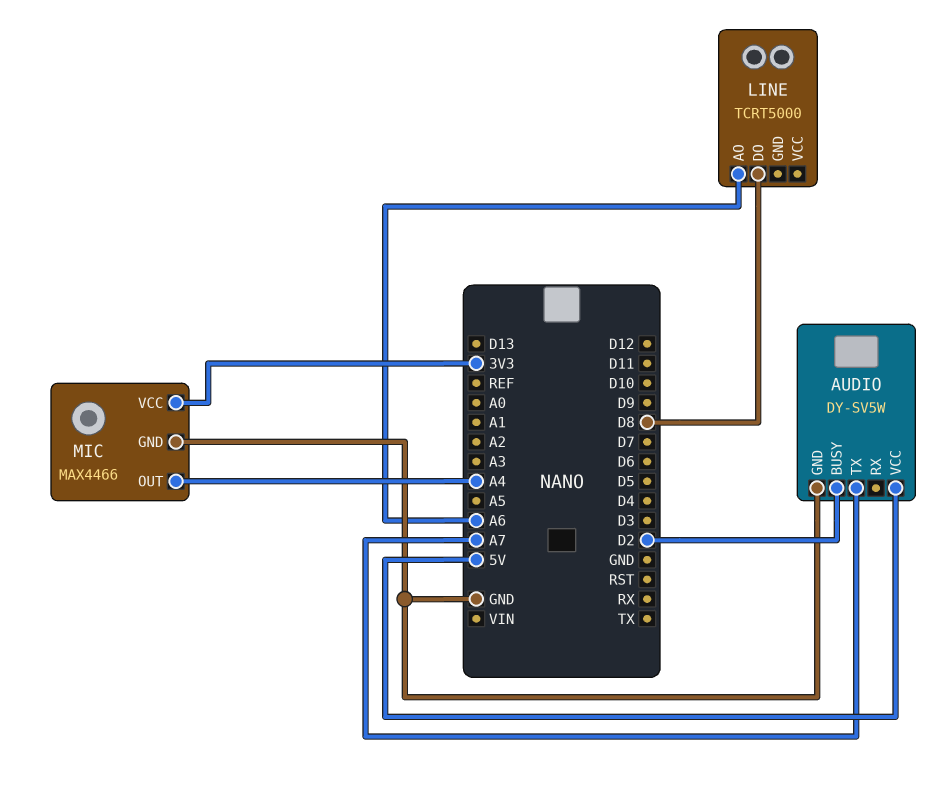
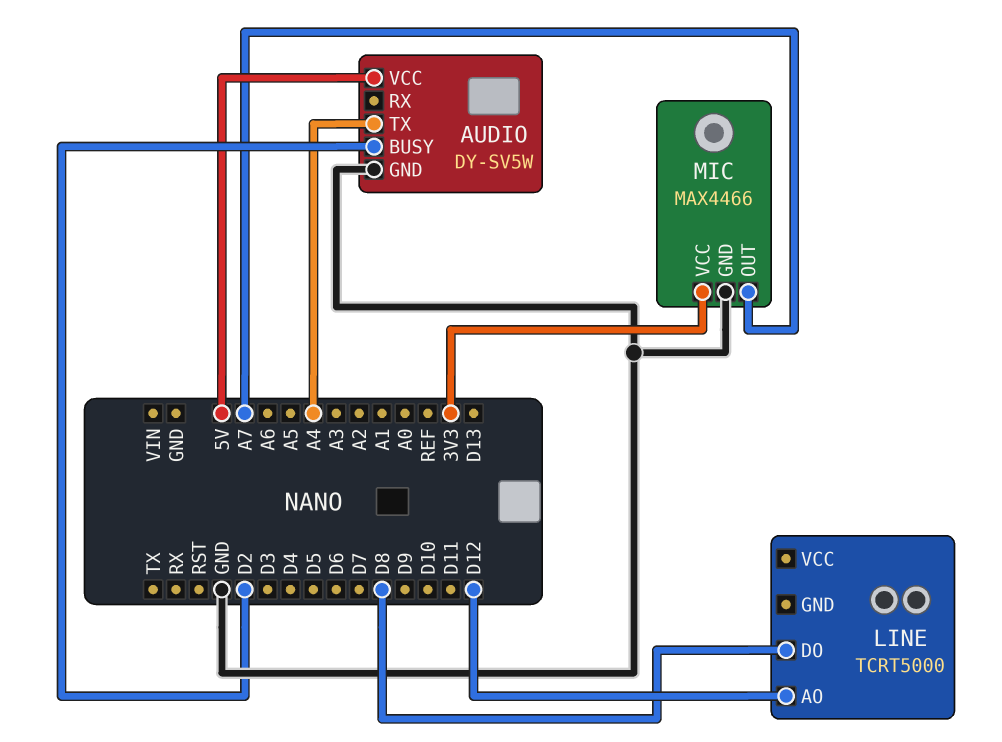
AUDIO pin TX: A7 -> A4
LINE pin AO: A6 -> D12
MIC pin OUT: A4 -> A7

